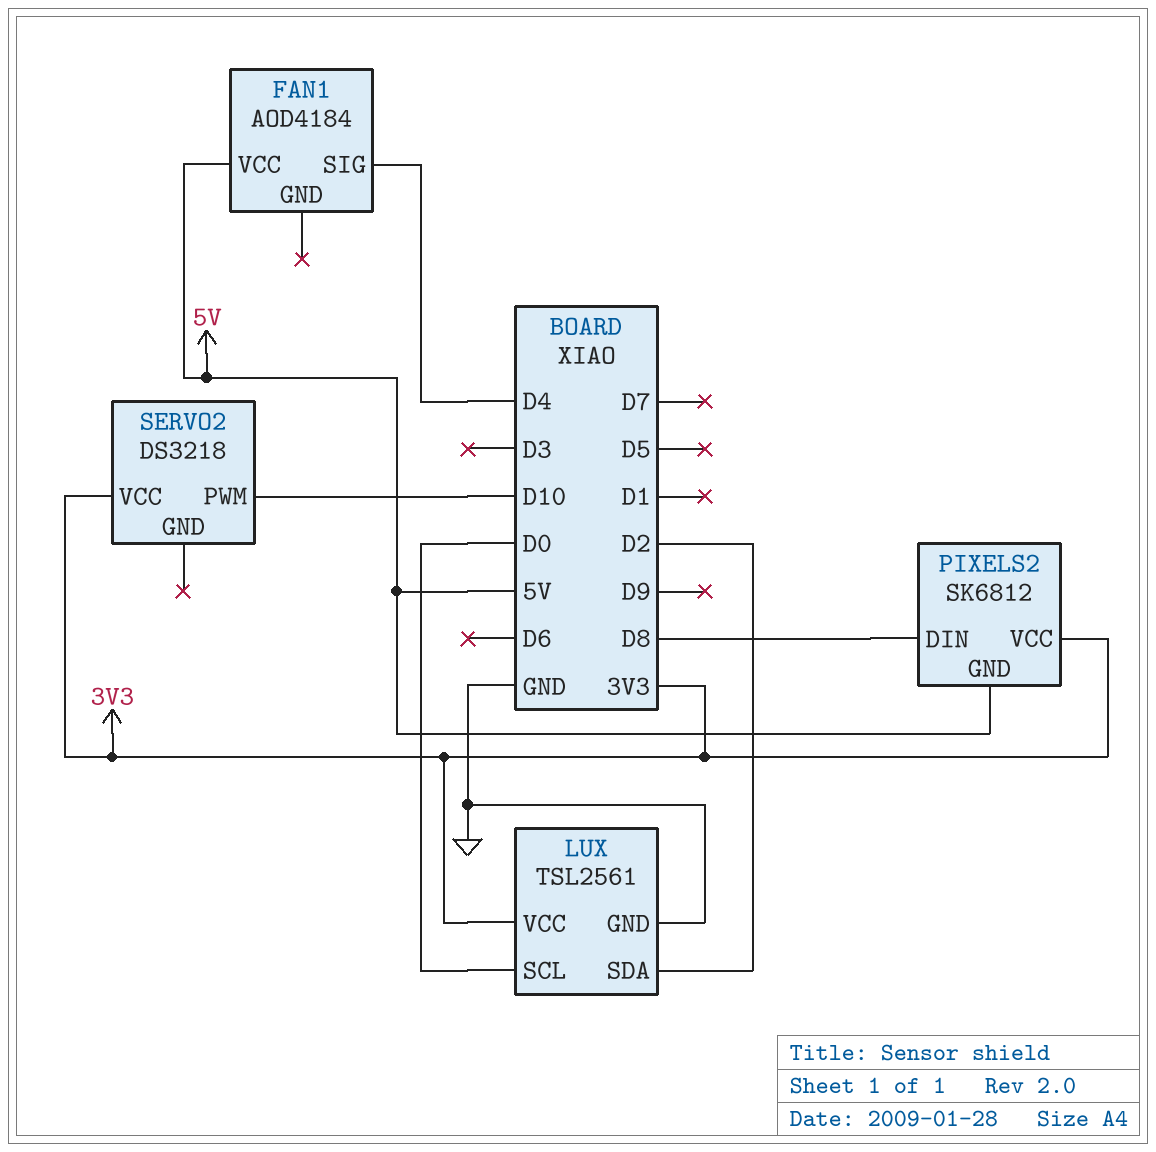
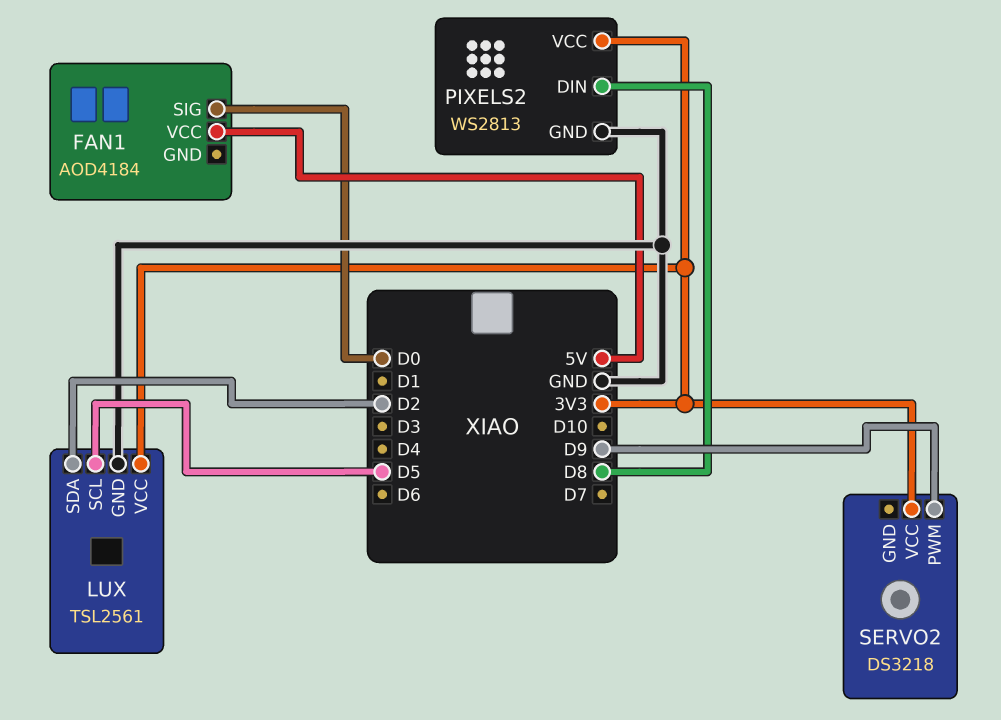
FAN1 pin SIG: D4 -> D0
LUX pin SCL: D0 -> D5
PIXELS2: SK6812 -> WS2813
PIXELS2 pin GND: 5V -> GND
SERVO2 pin PWM: D10 -> D9

